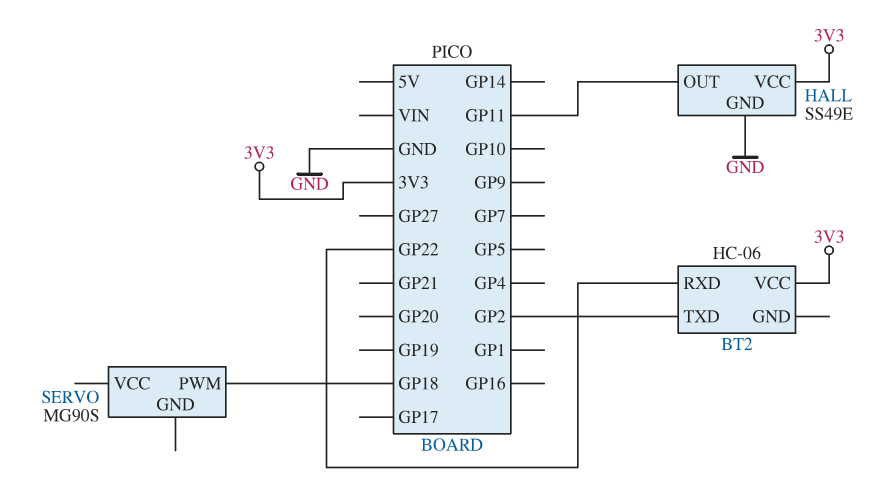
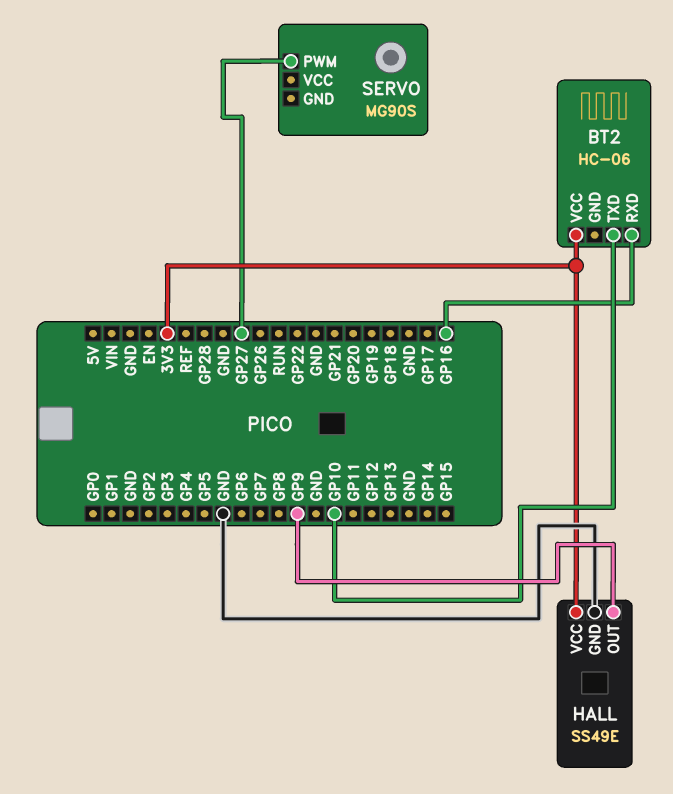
BT2 pin RXD: GP22 -> GP16
BT2 pin TXD: GP2 -> GP10
HALL pin OUT: GP11 -> GP9
SERVO pin PWM: GP18 -> GP27

